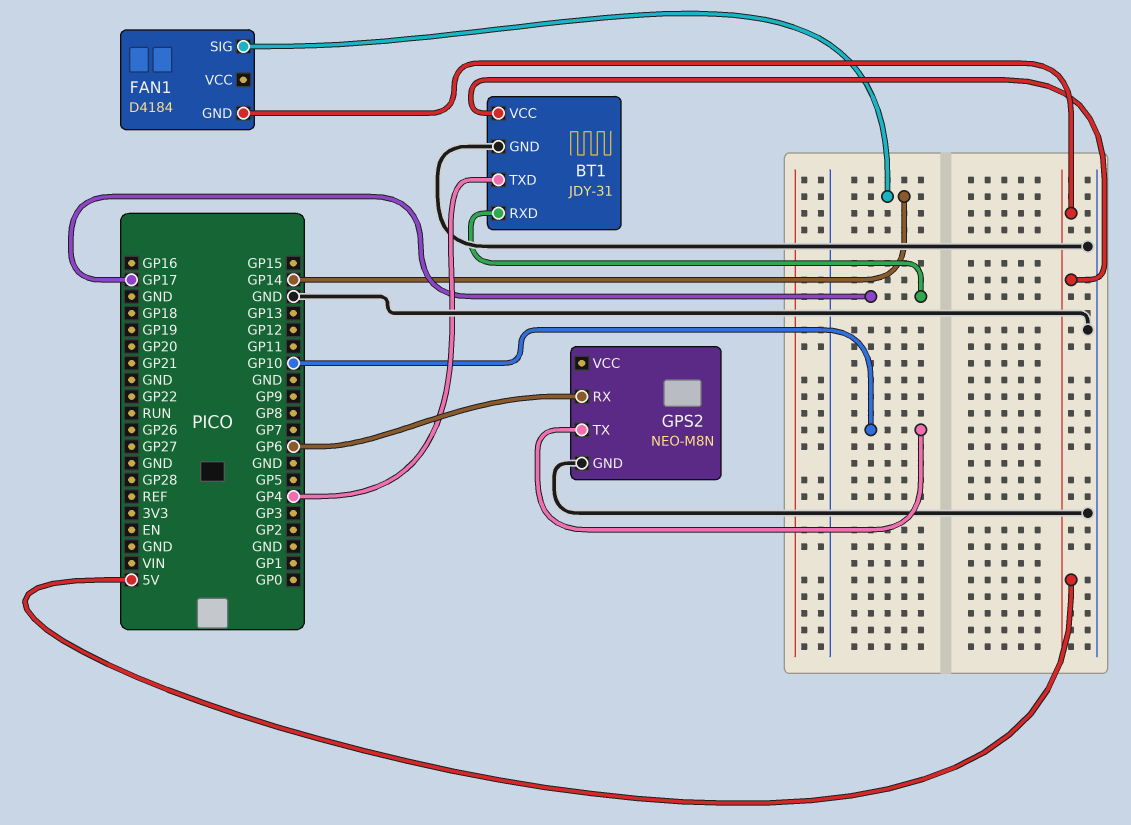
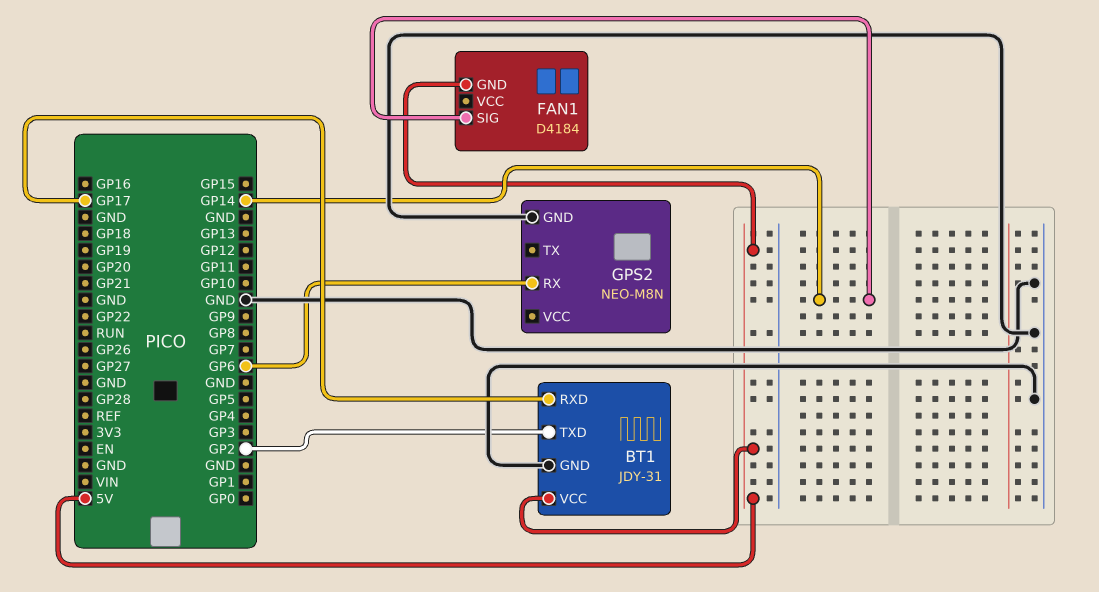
BT1 pin TXD: GP4 -> GP2
GPS2 pin TX: GP10 -> none

